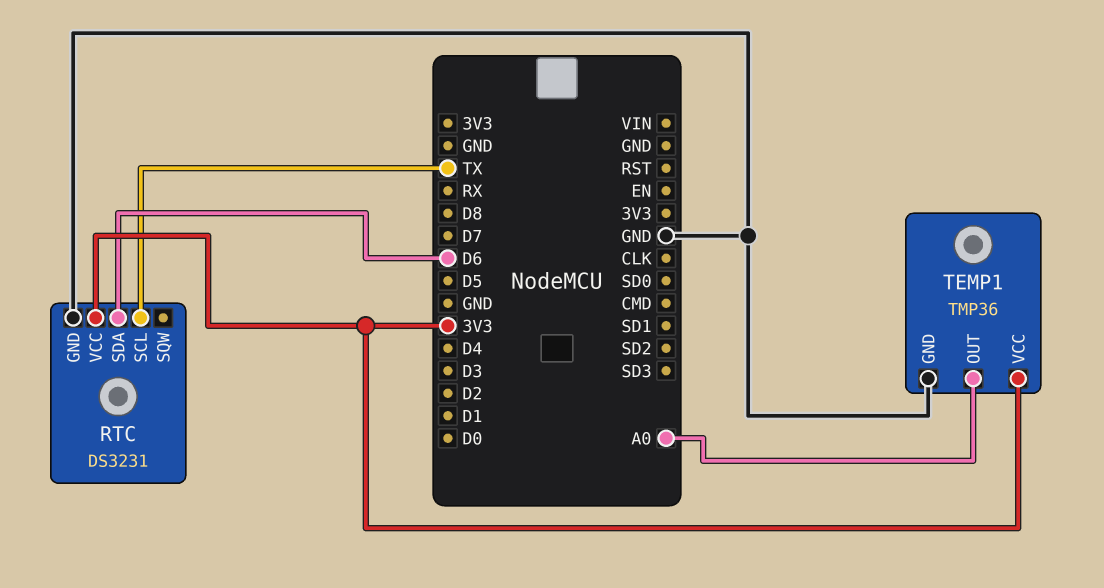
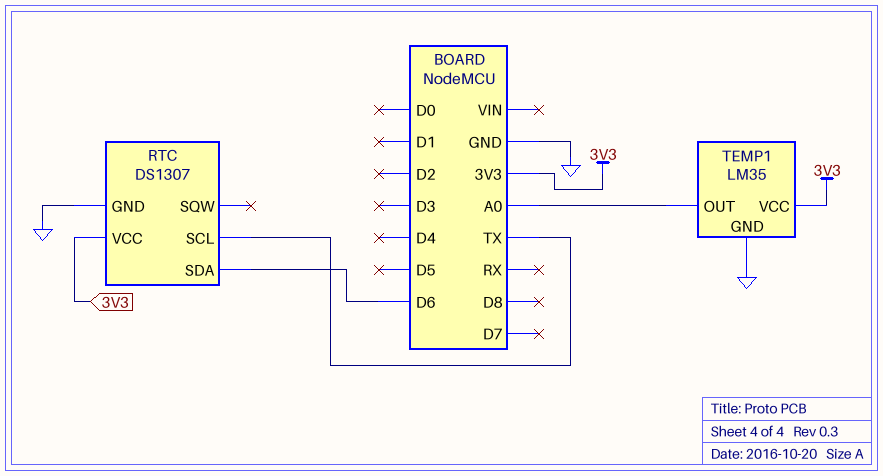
RTC: DS3231 -> DS1307
TEMP1: TMP36 -> LM35

